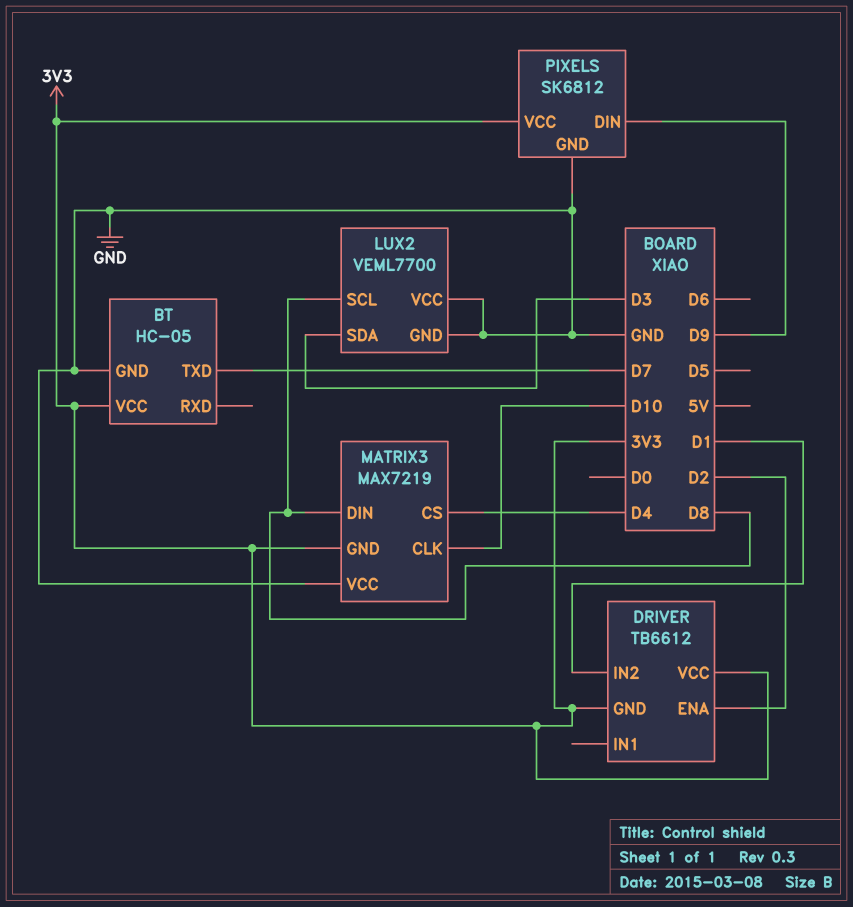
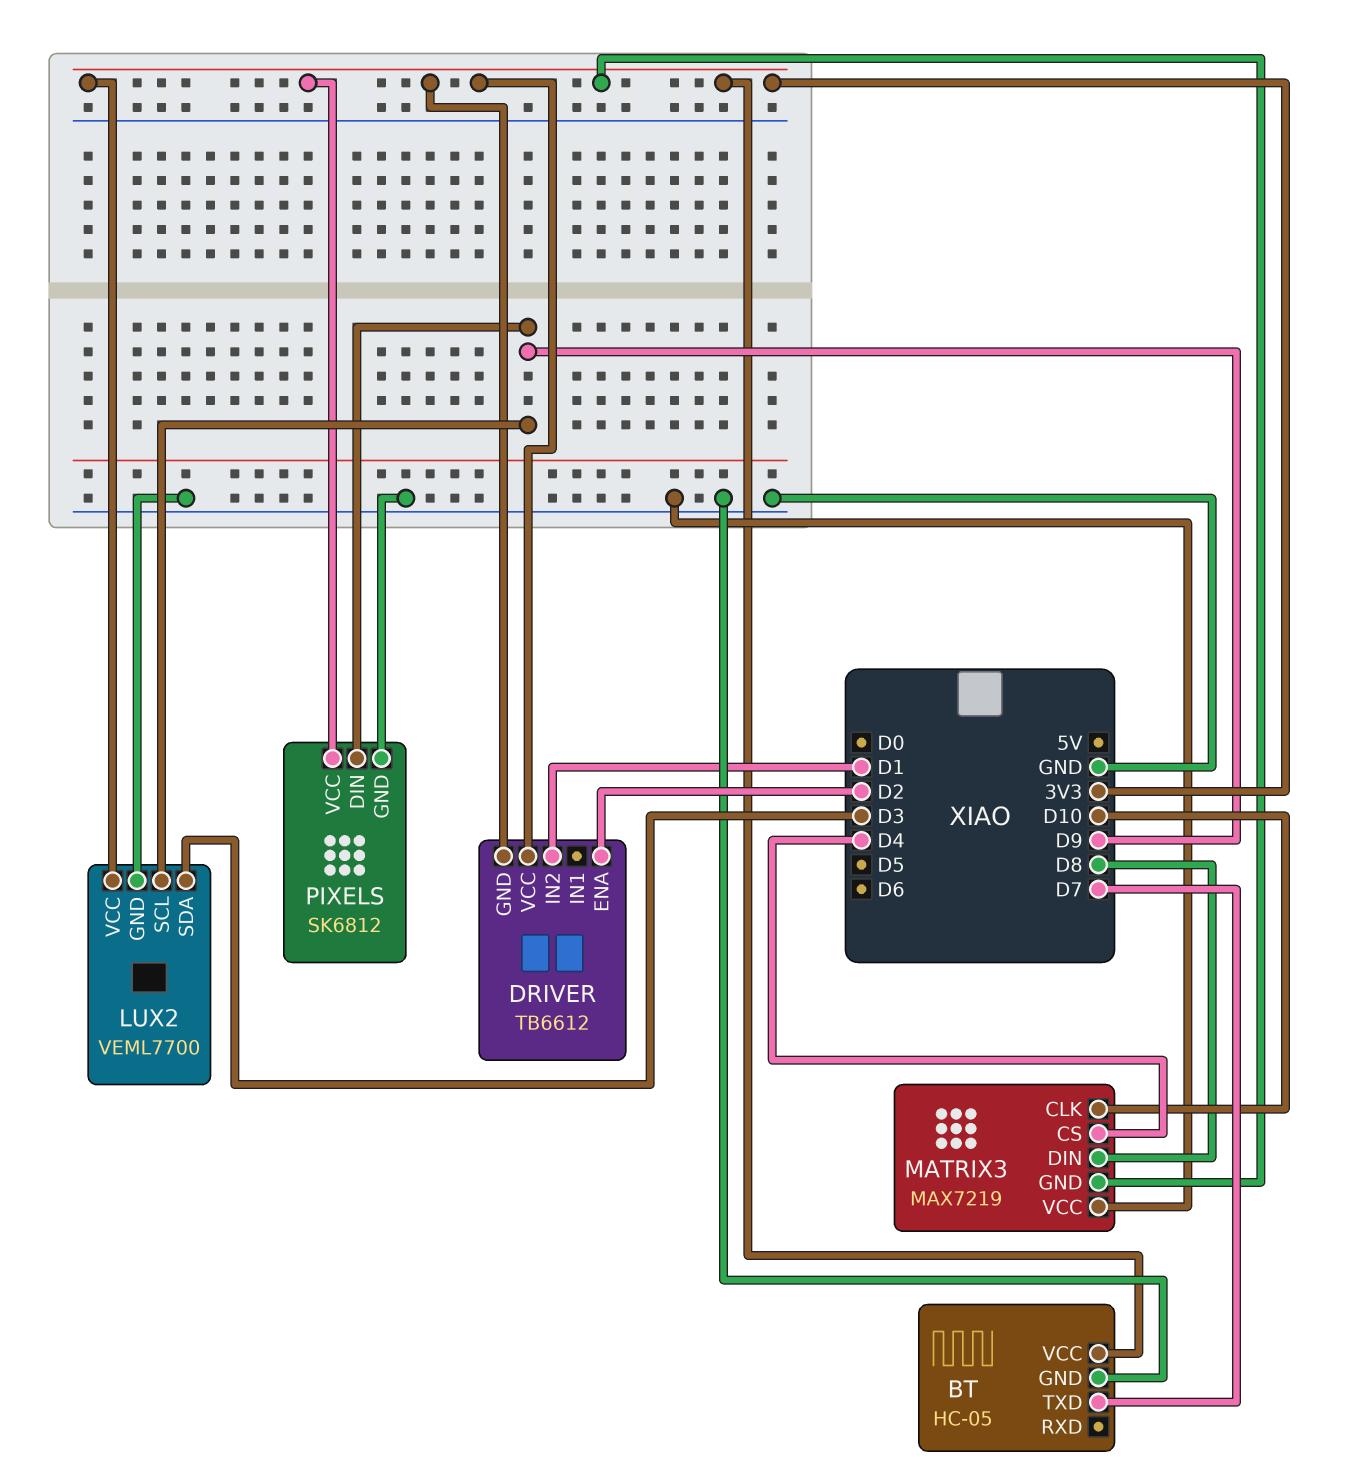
LUX2 pin SCL: D8 -> D9
LUX2 pin VCC: GND -> 3V3

